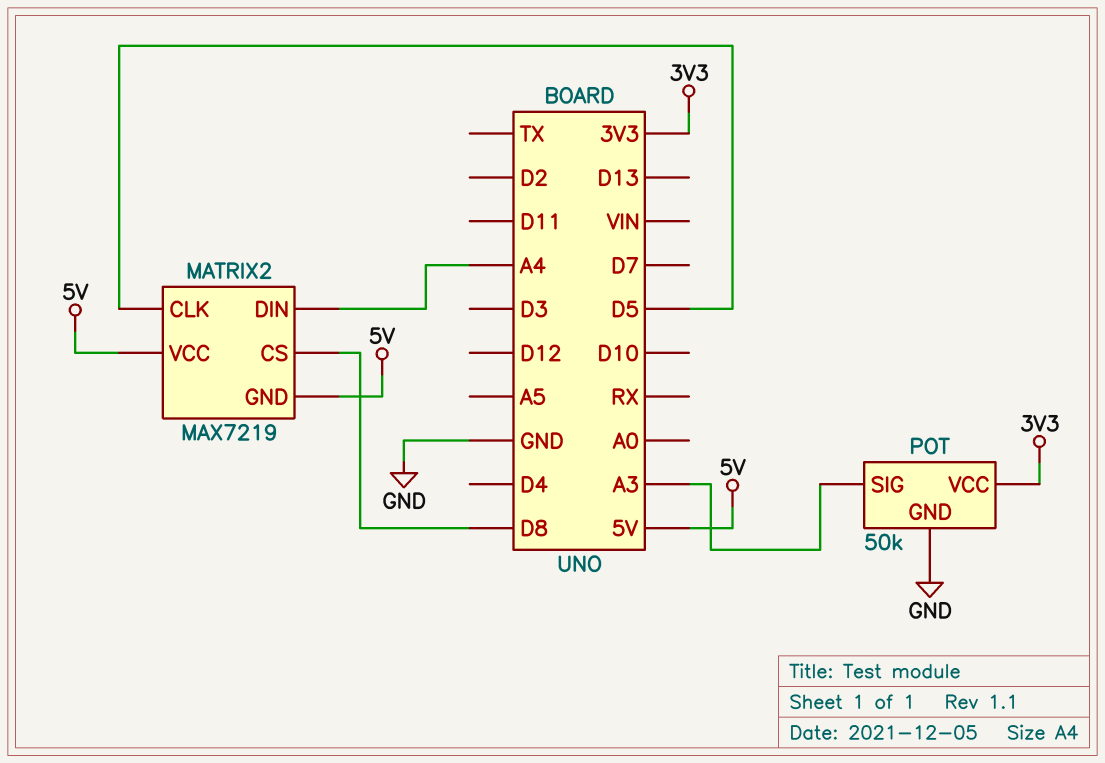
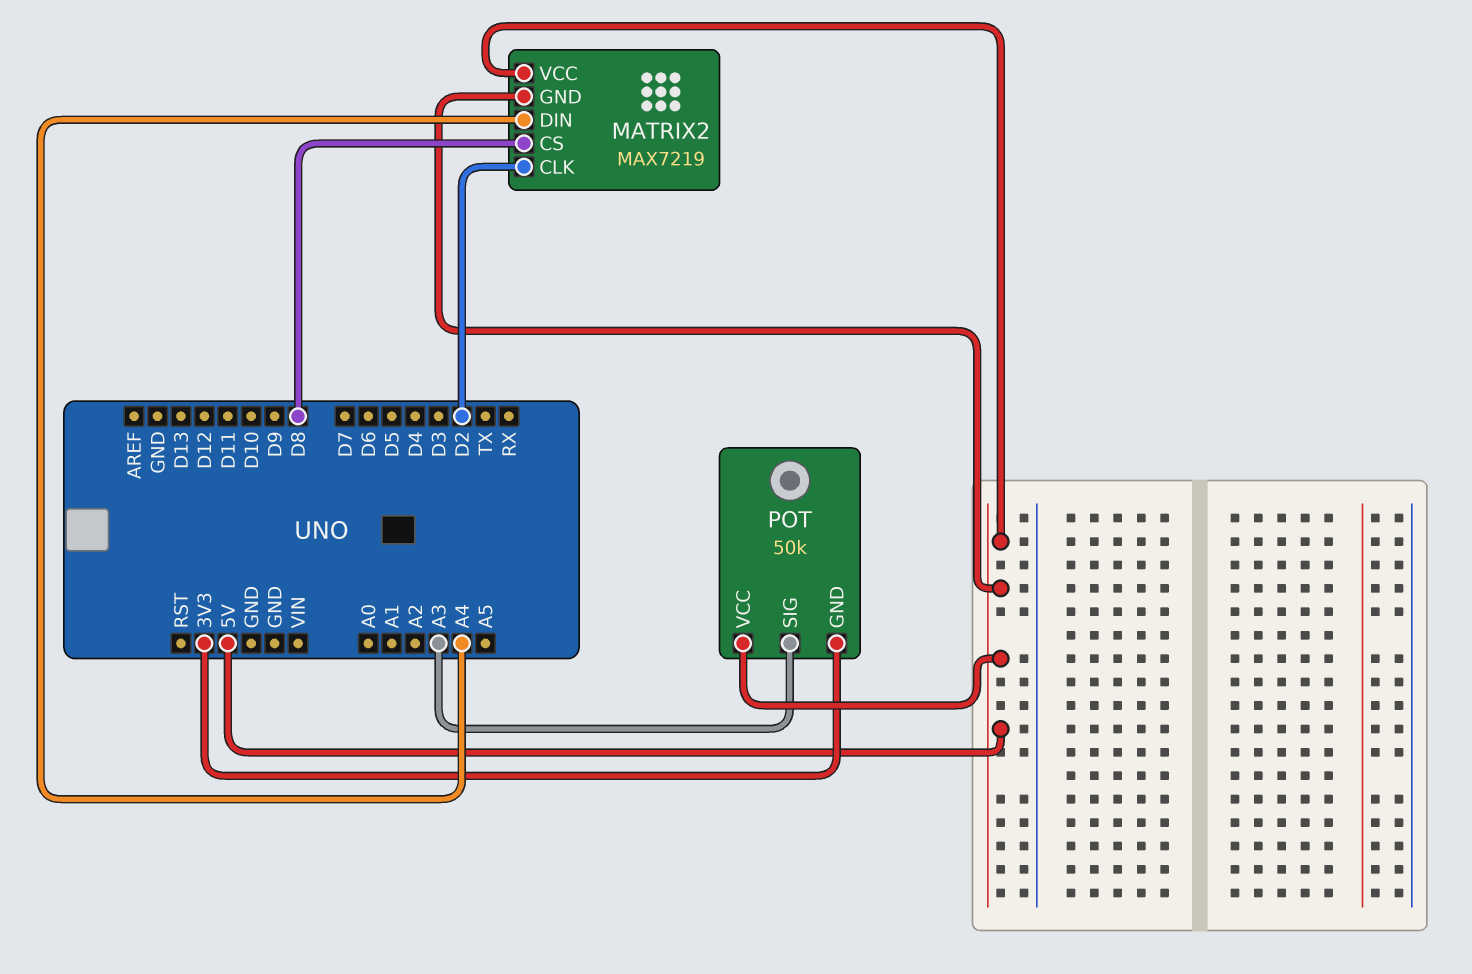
MATRIX2 pin CLK: D5 -> D2
POT pin GND: GND -> 3V3
POT pin VCC: 3V3 -> 5V

